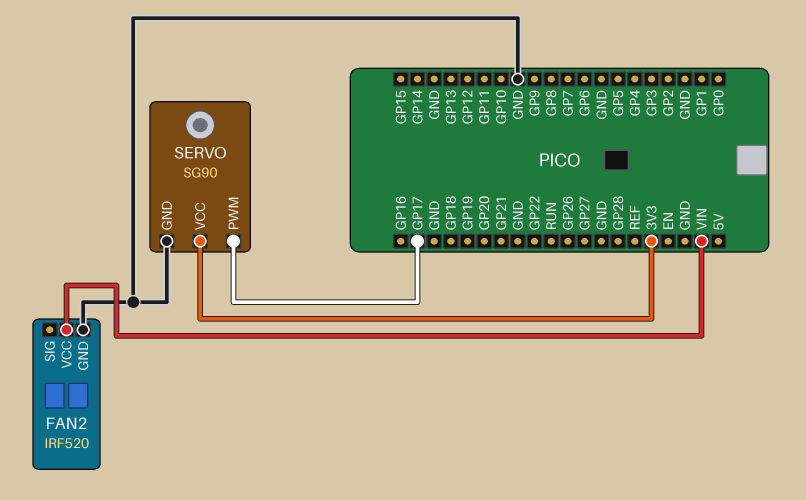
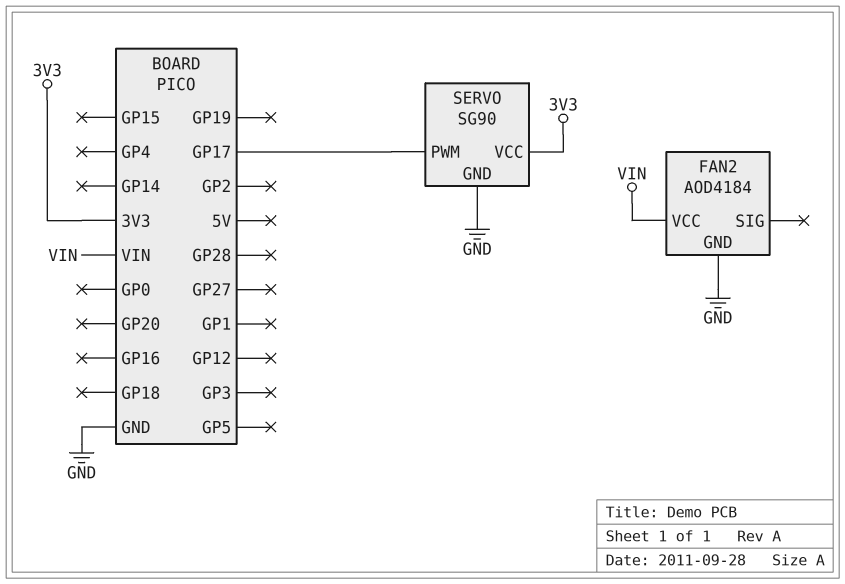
FAN2: IRF520 -> AOD4184

